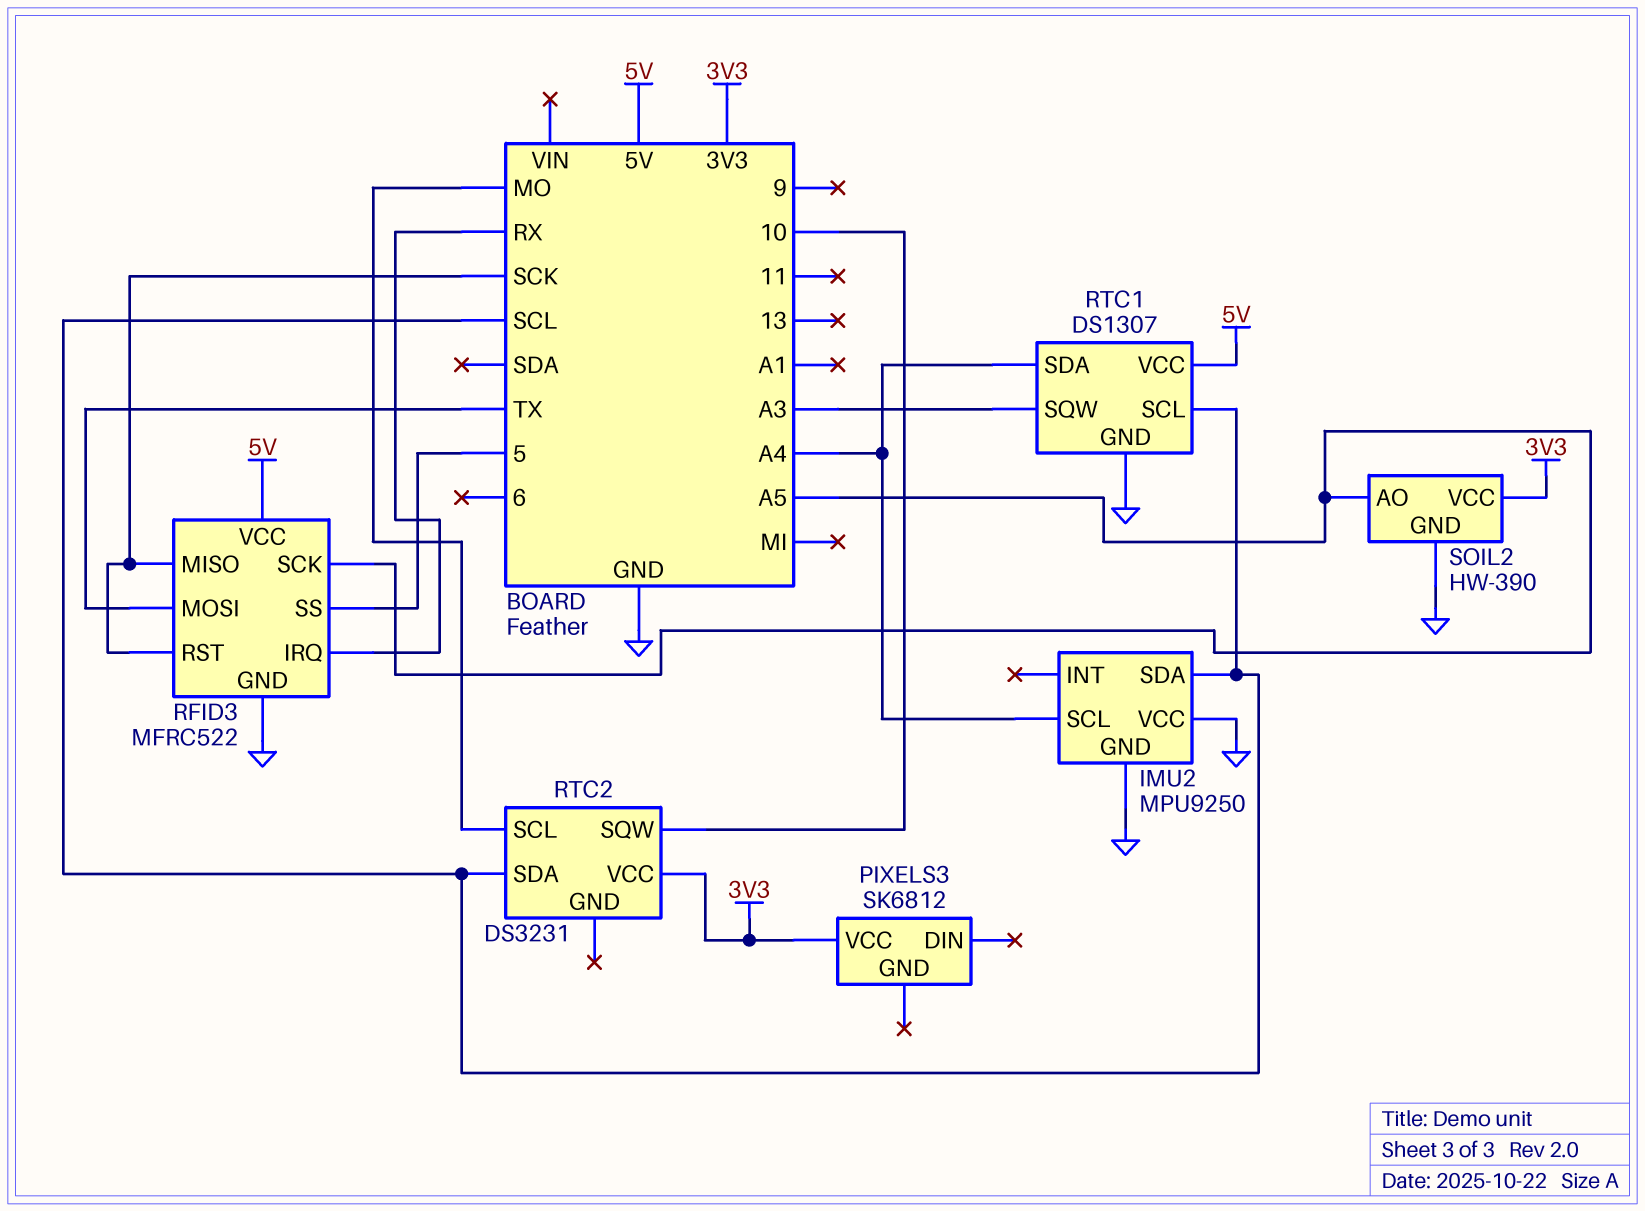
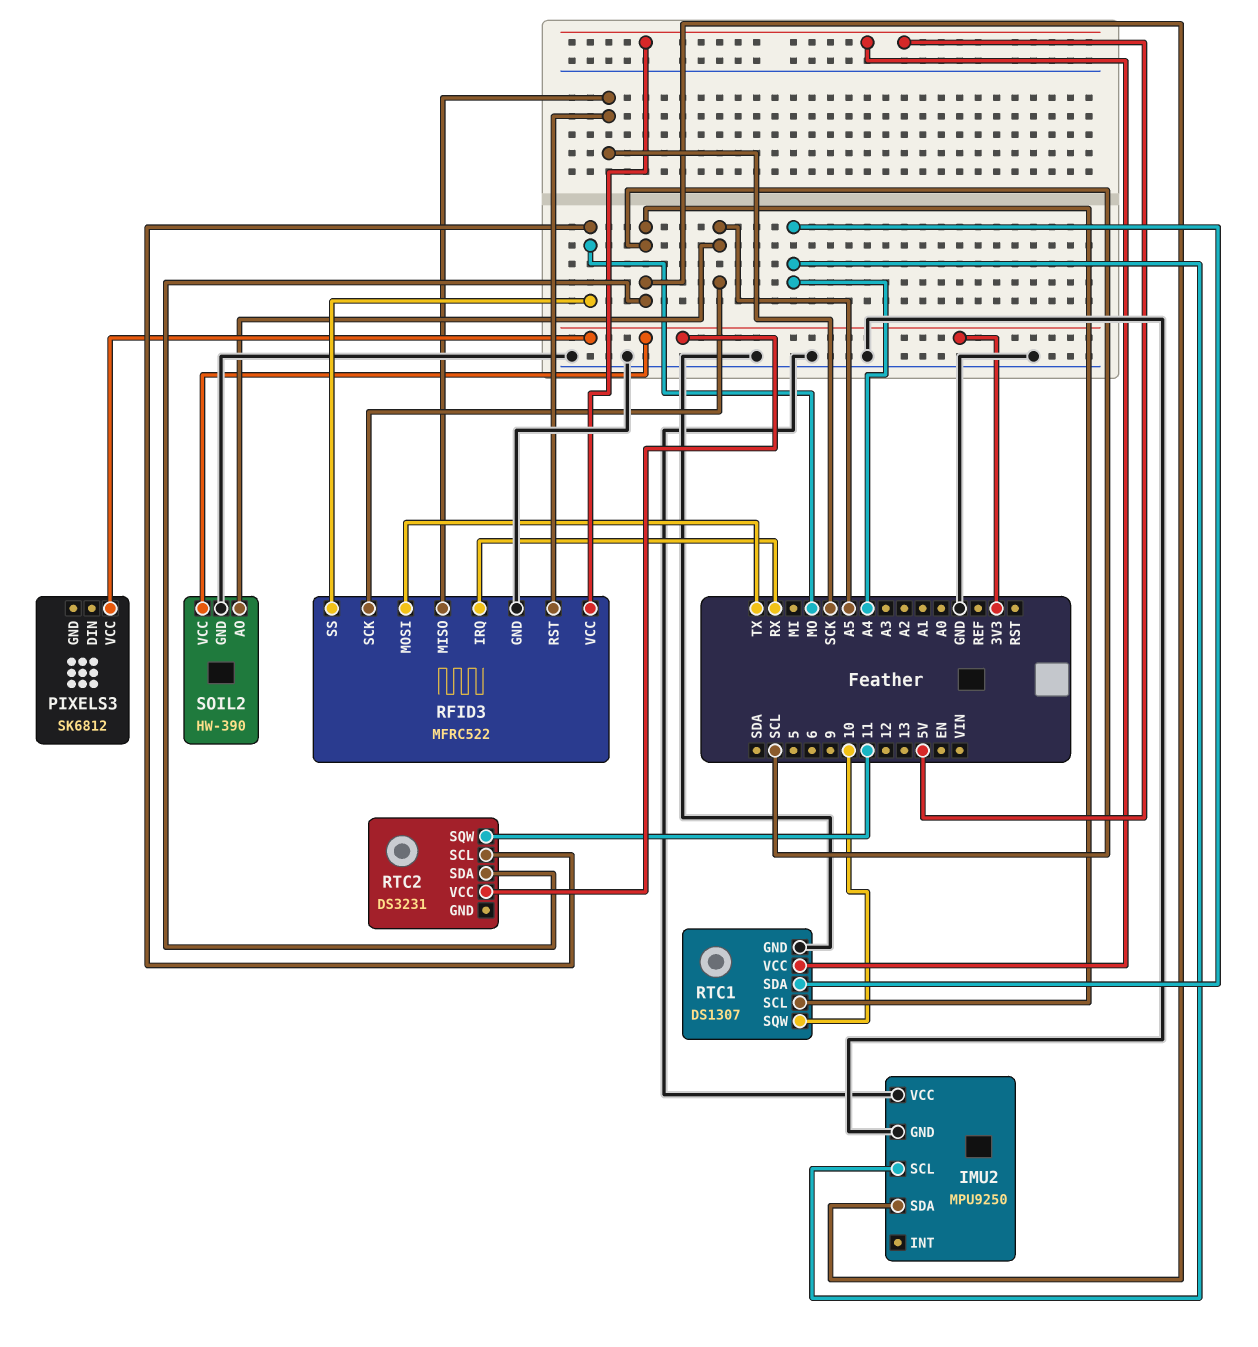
RFID3 pin SS: 5 -> MO
RTC1 pin SQW: A3 -> 10
RTC2 pin SQW: 10 -> 11

